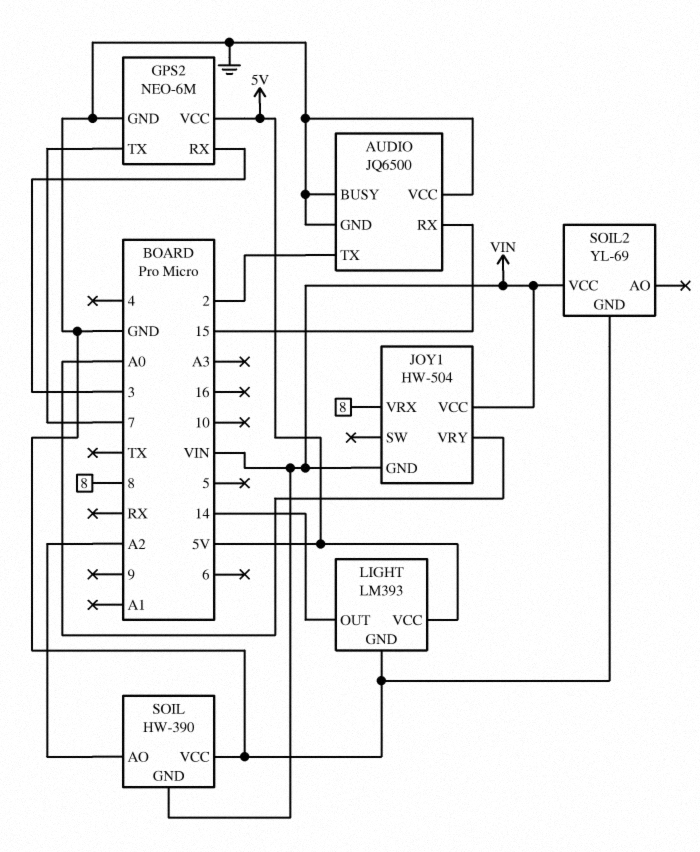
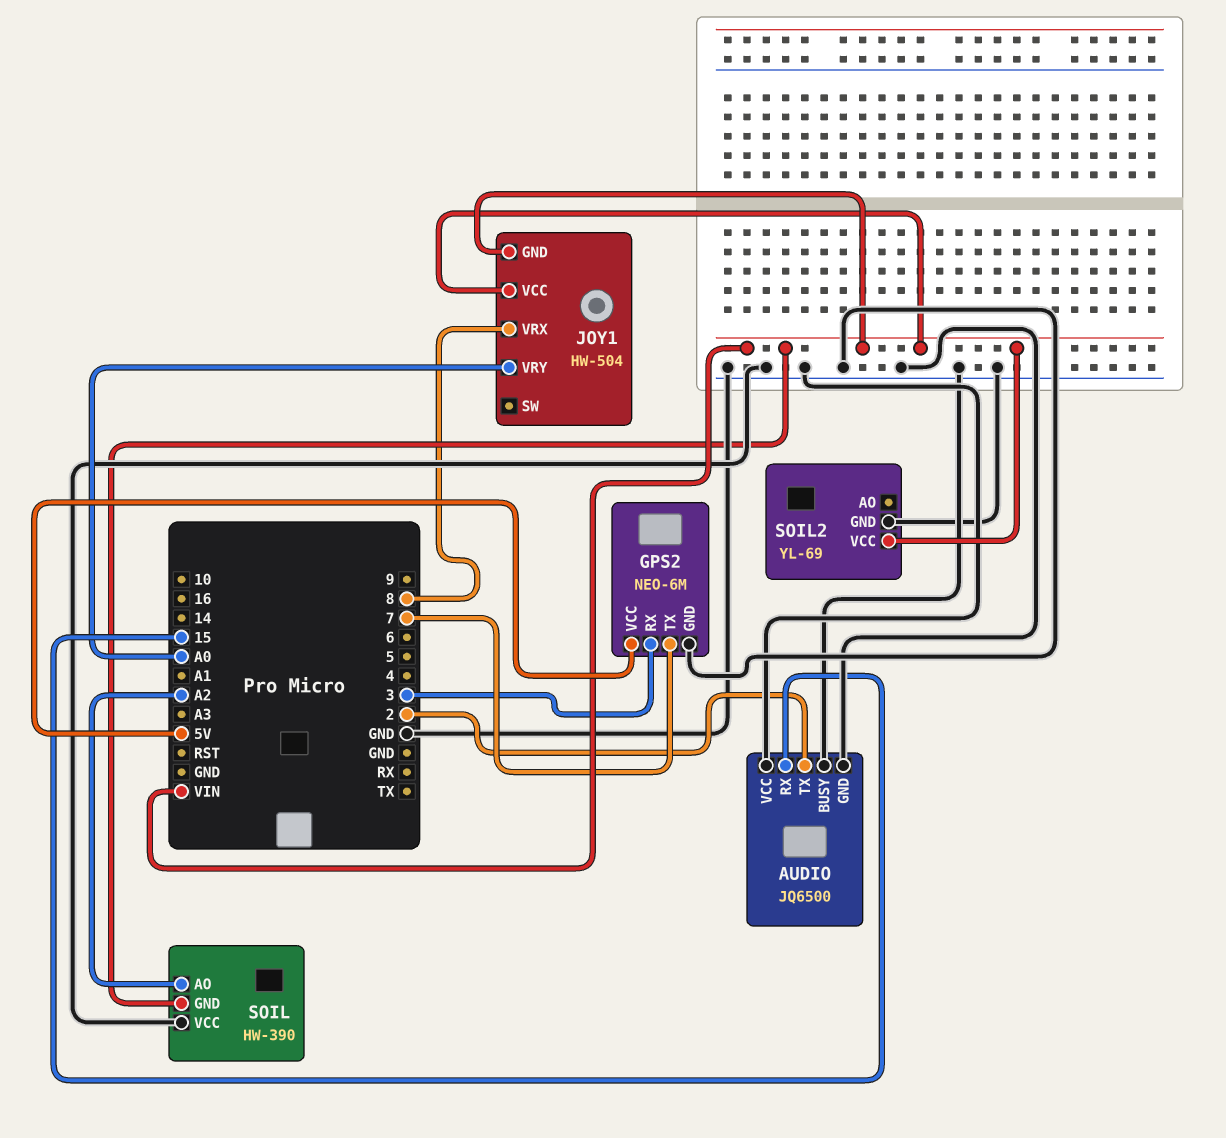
LIGHT: LM393 -> none
LIGHT pin GND: GND -> none
LIGHT pin OUT: 14 -> none
LIGHT pin VCC: 5V -> none

